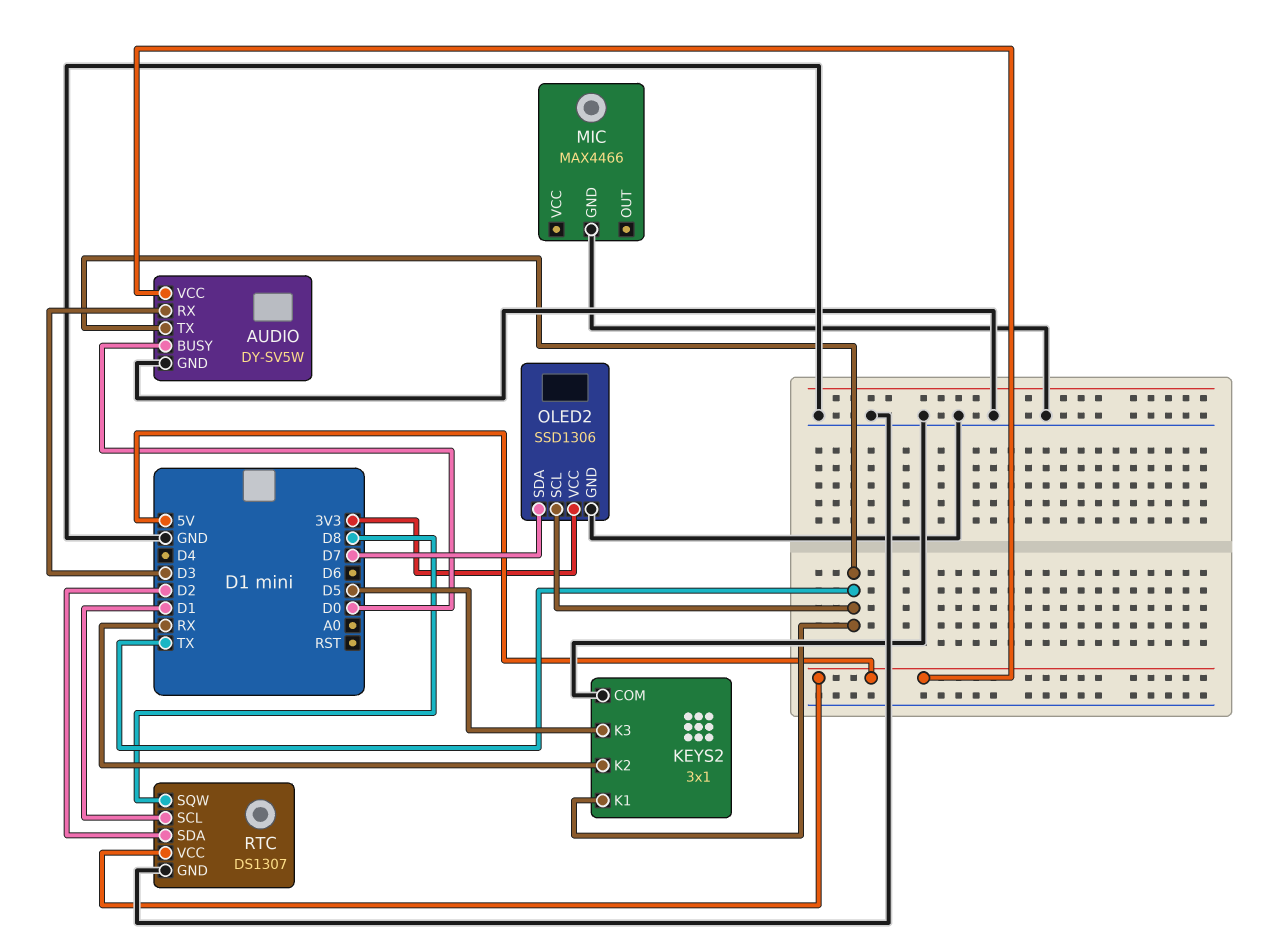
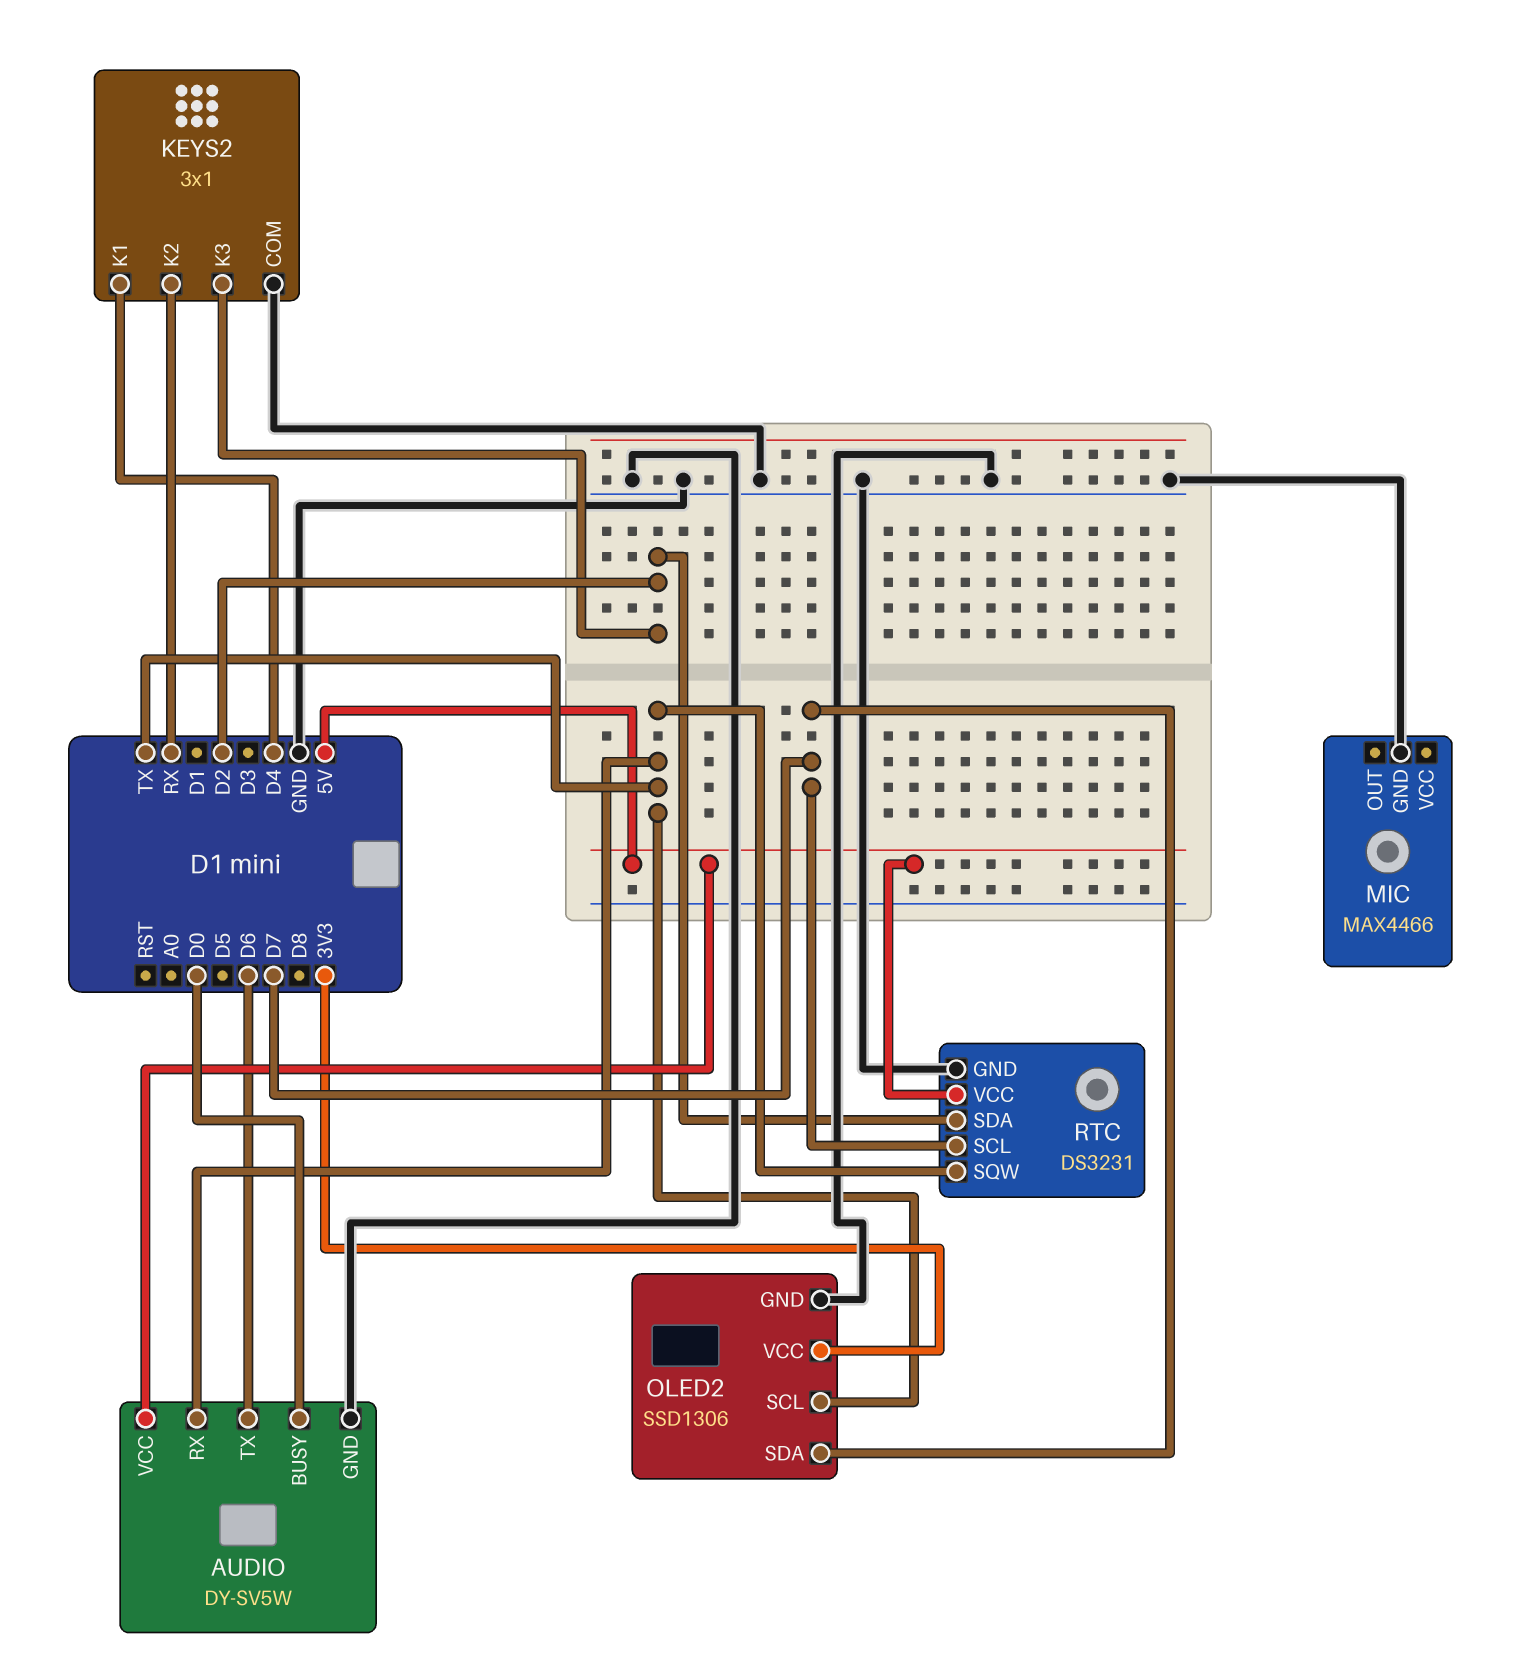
AUDIO pin RX: D3 -> TX
AUDIO pin TX: TX -> D6
KEYS2 pin K1: TX -> D4
KEYS2 pin K3: D5 -> D2
RTC: DS1307 -> DS3231
RTC pin SCL: D1 -> D7
RTC pin SQW: D8 -> TX

